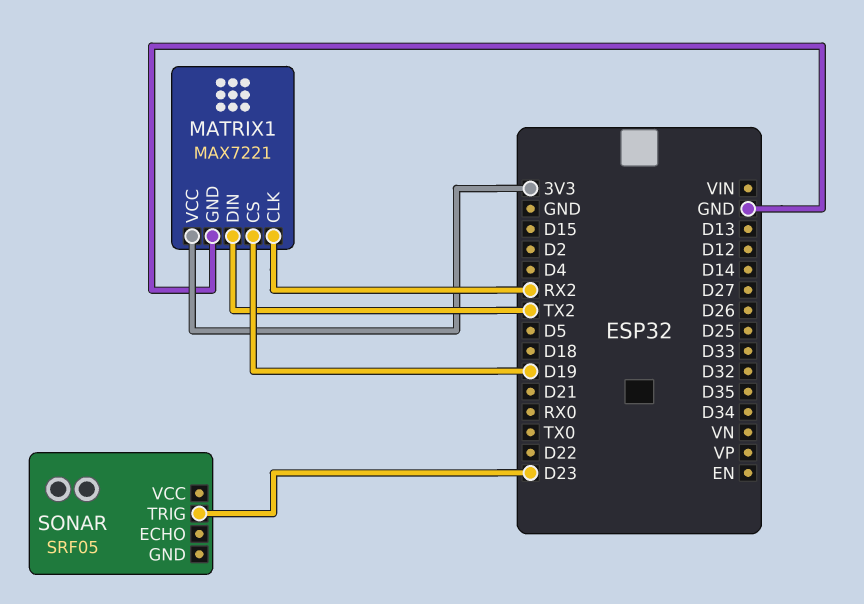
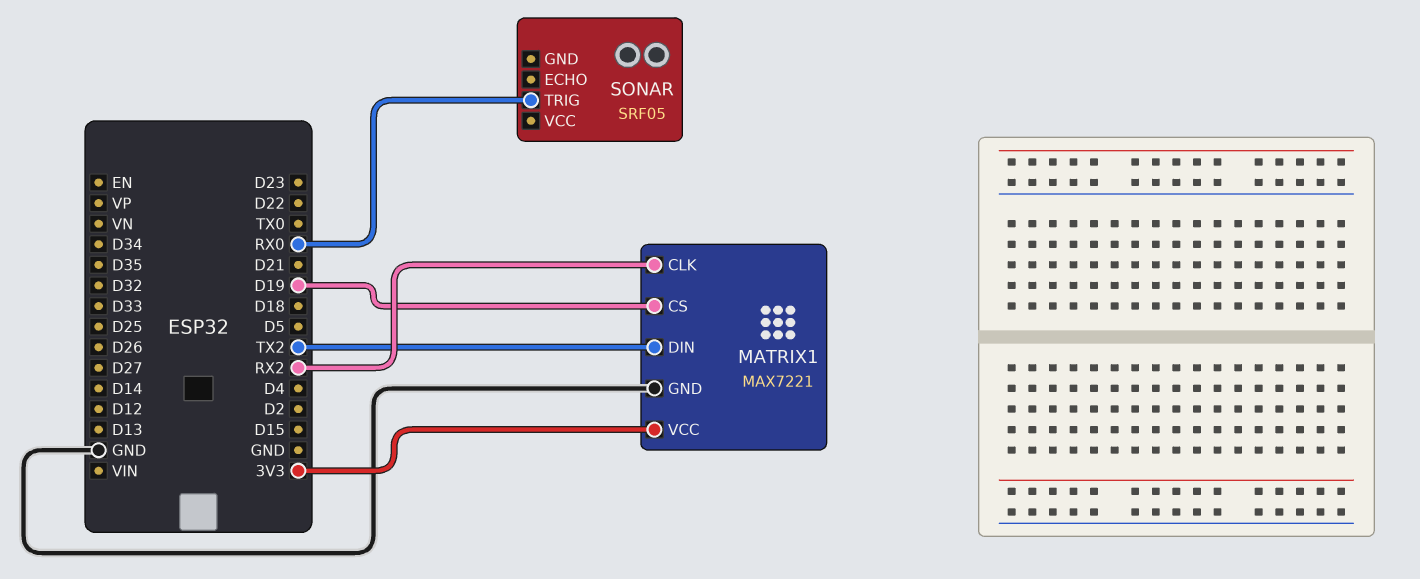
SONAR pin TRIG: D23 -> RX0

